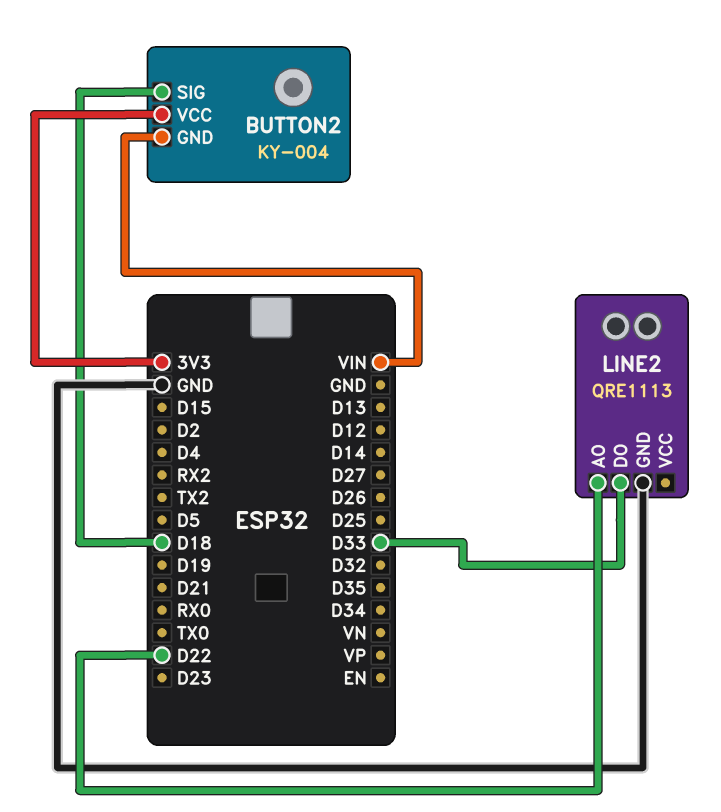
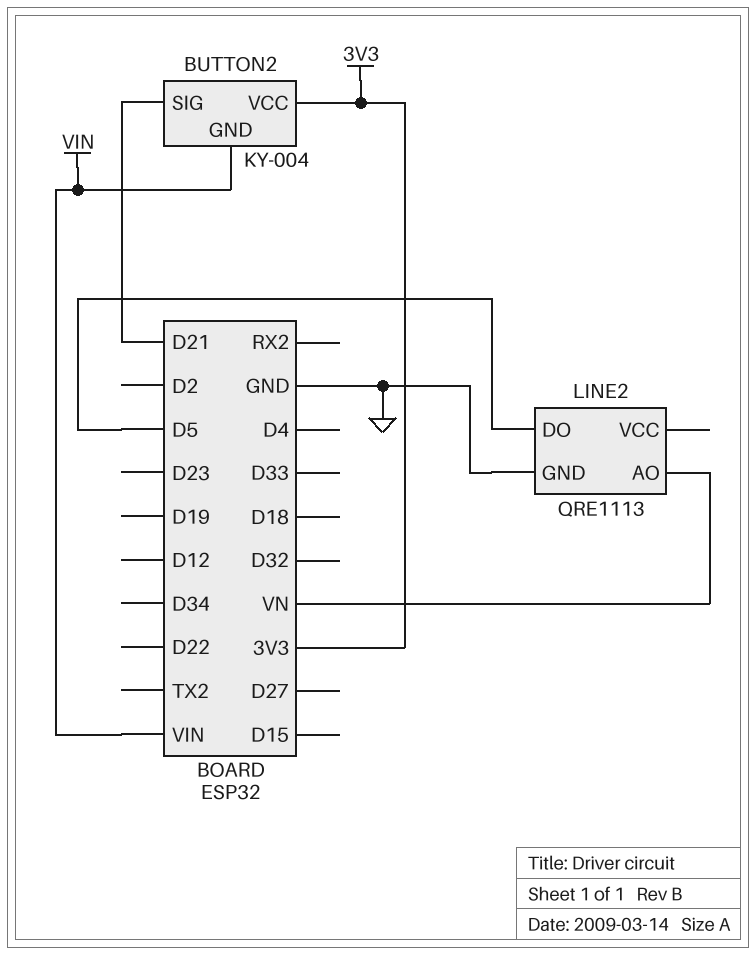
BUTTON2 pin SIG: D18 -> D21
LINE2 pin AO: D22 -> VN
LINE2 pin DO: D33 -> D5

